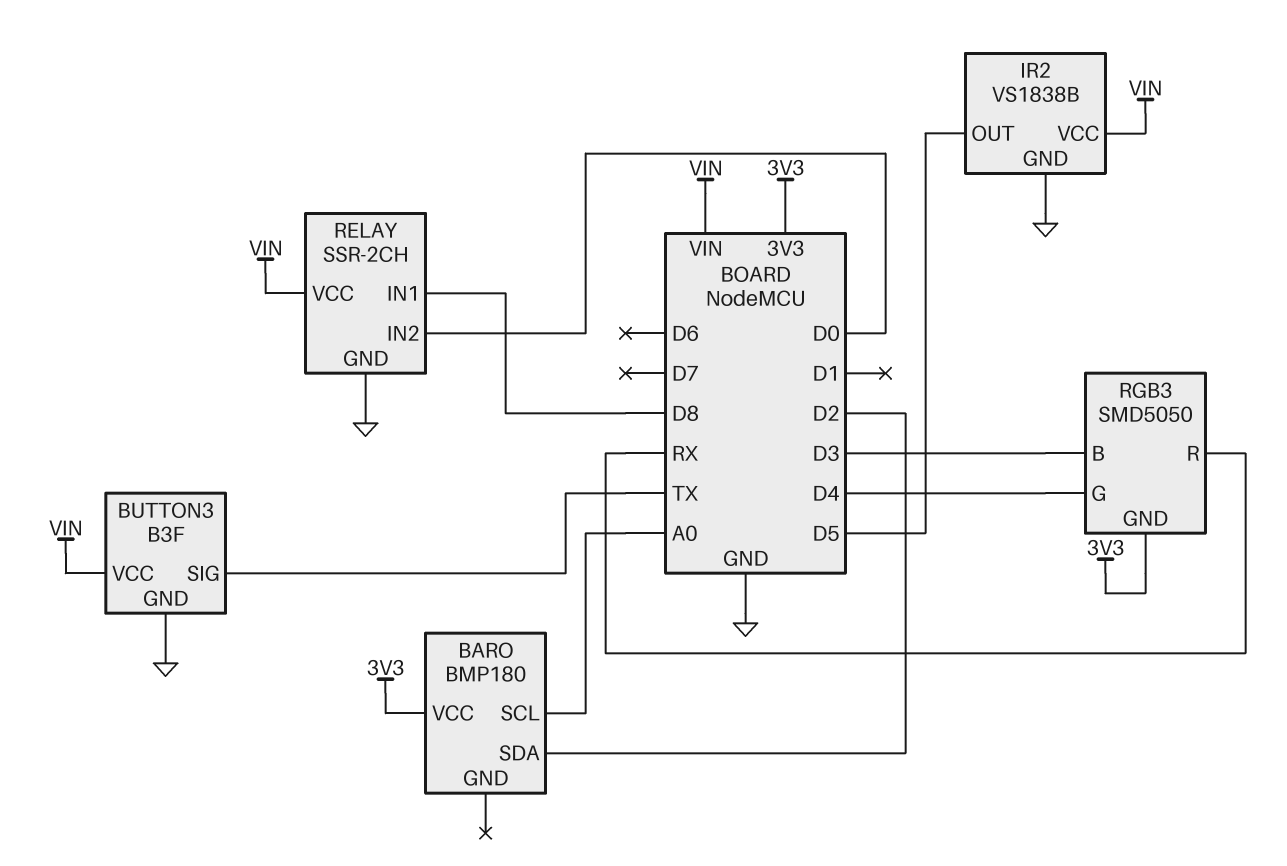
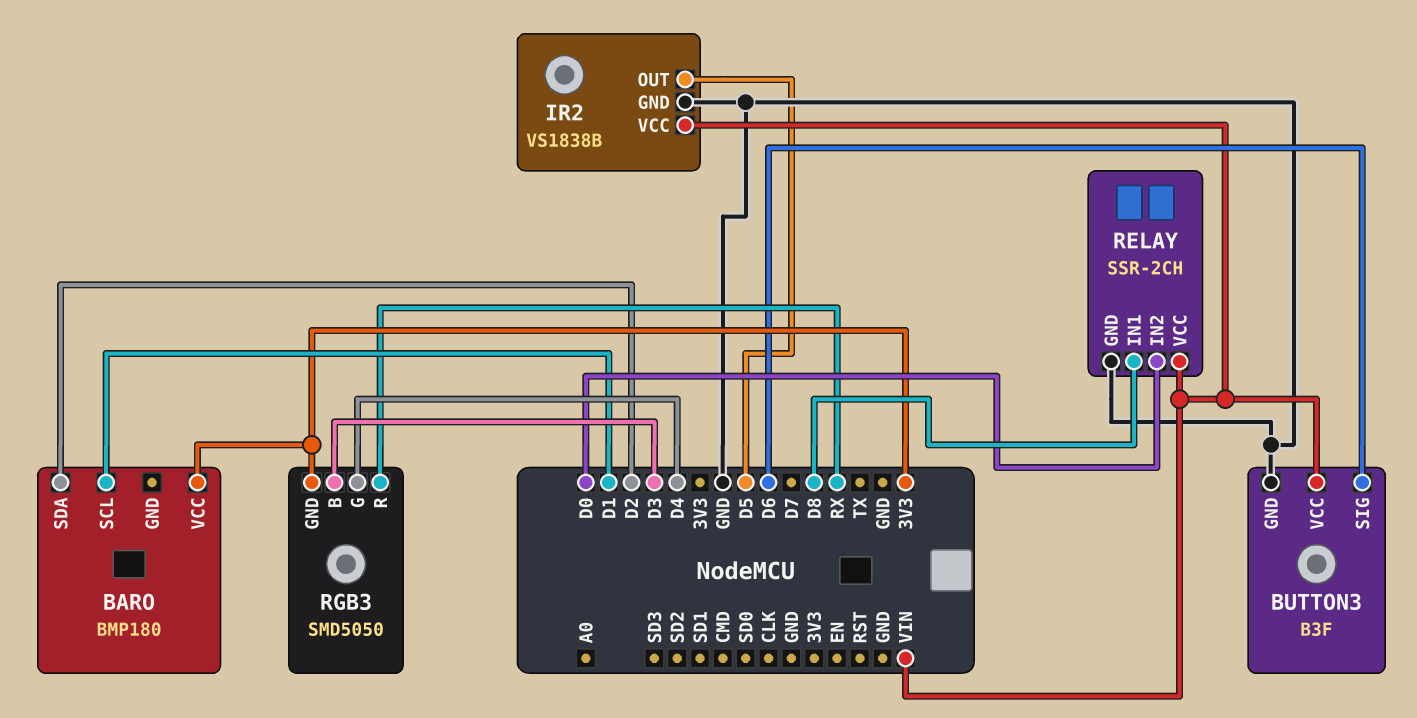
BARO pin SCL: A0 -> D1
BUTTON3 pin SIG: TX -> D6

